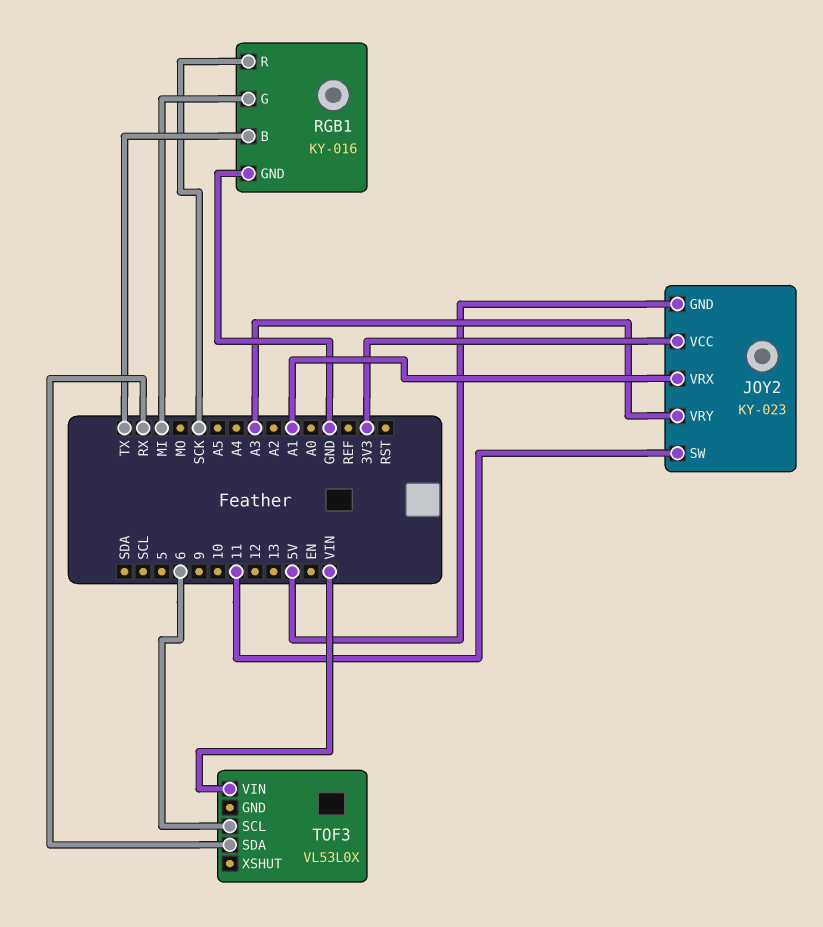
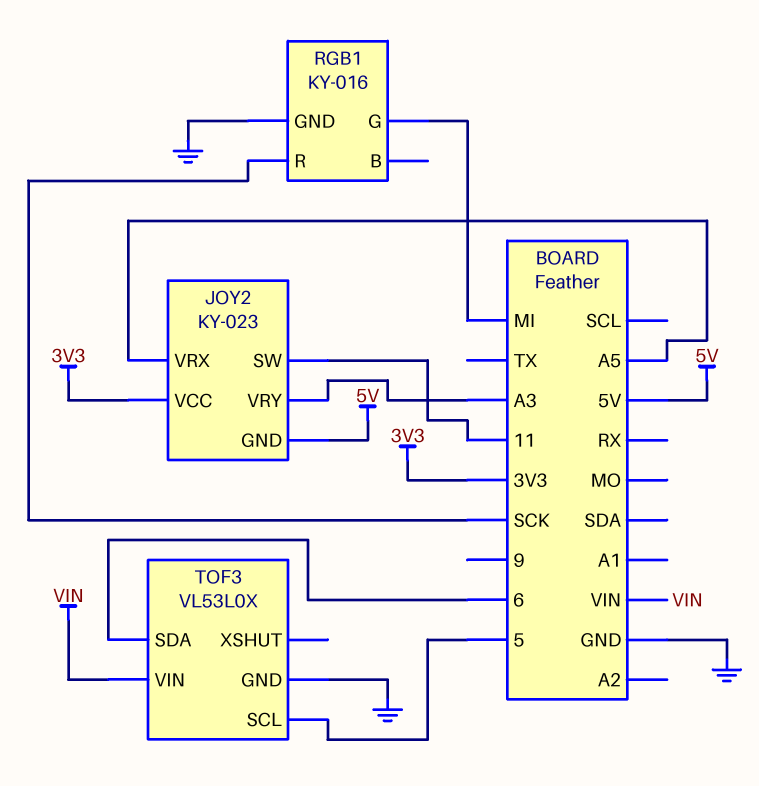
JOY2 pin VRX: A1 -> A5
RGB1 pin B: TX -> none
TOF3 pin GND: none -> GND
TOF3 pin SCL: 6 -> 5
TOF3 pin SDA: RX -> 6

